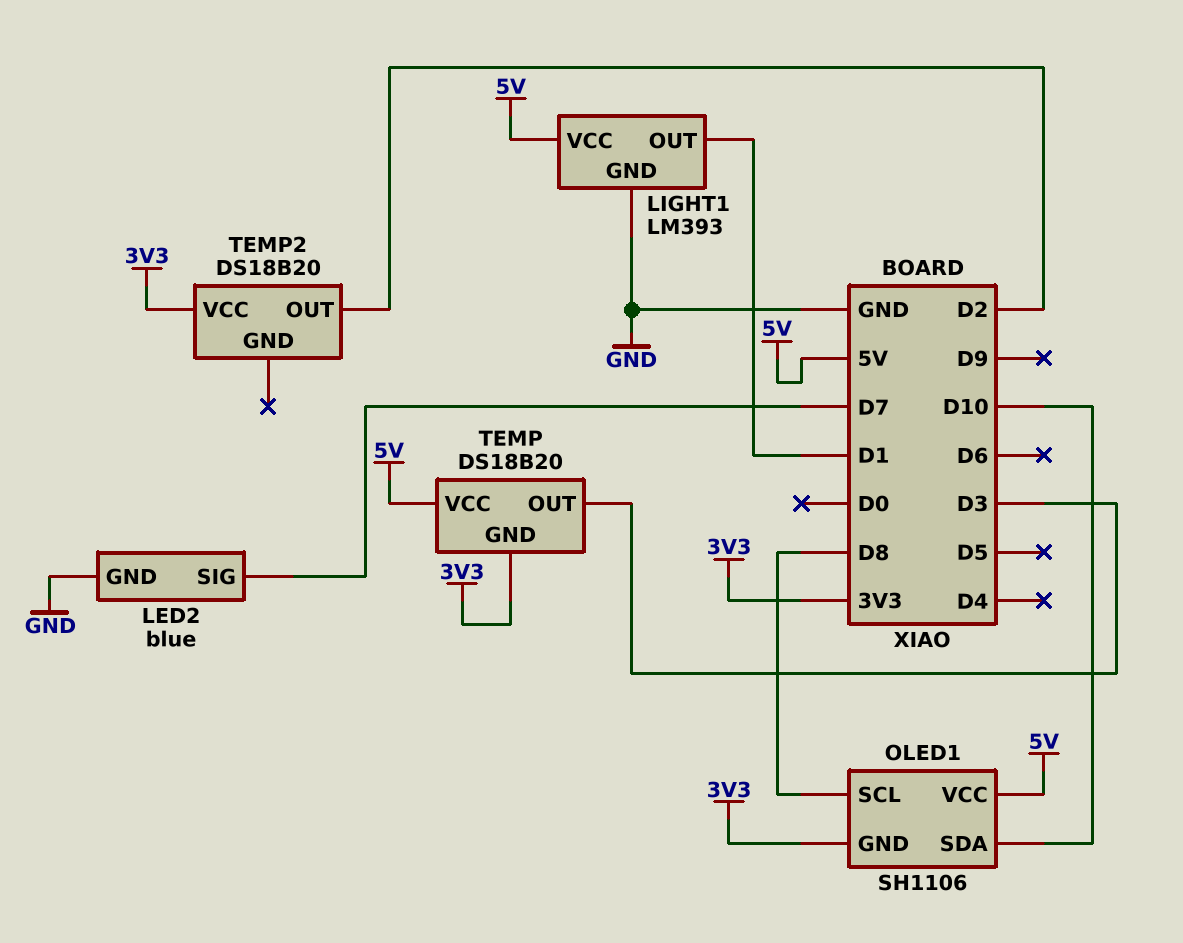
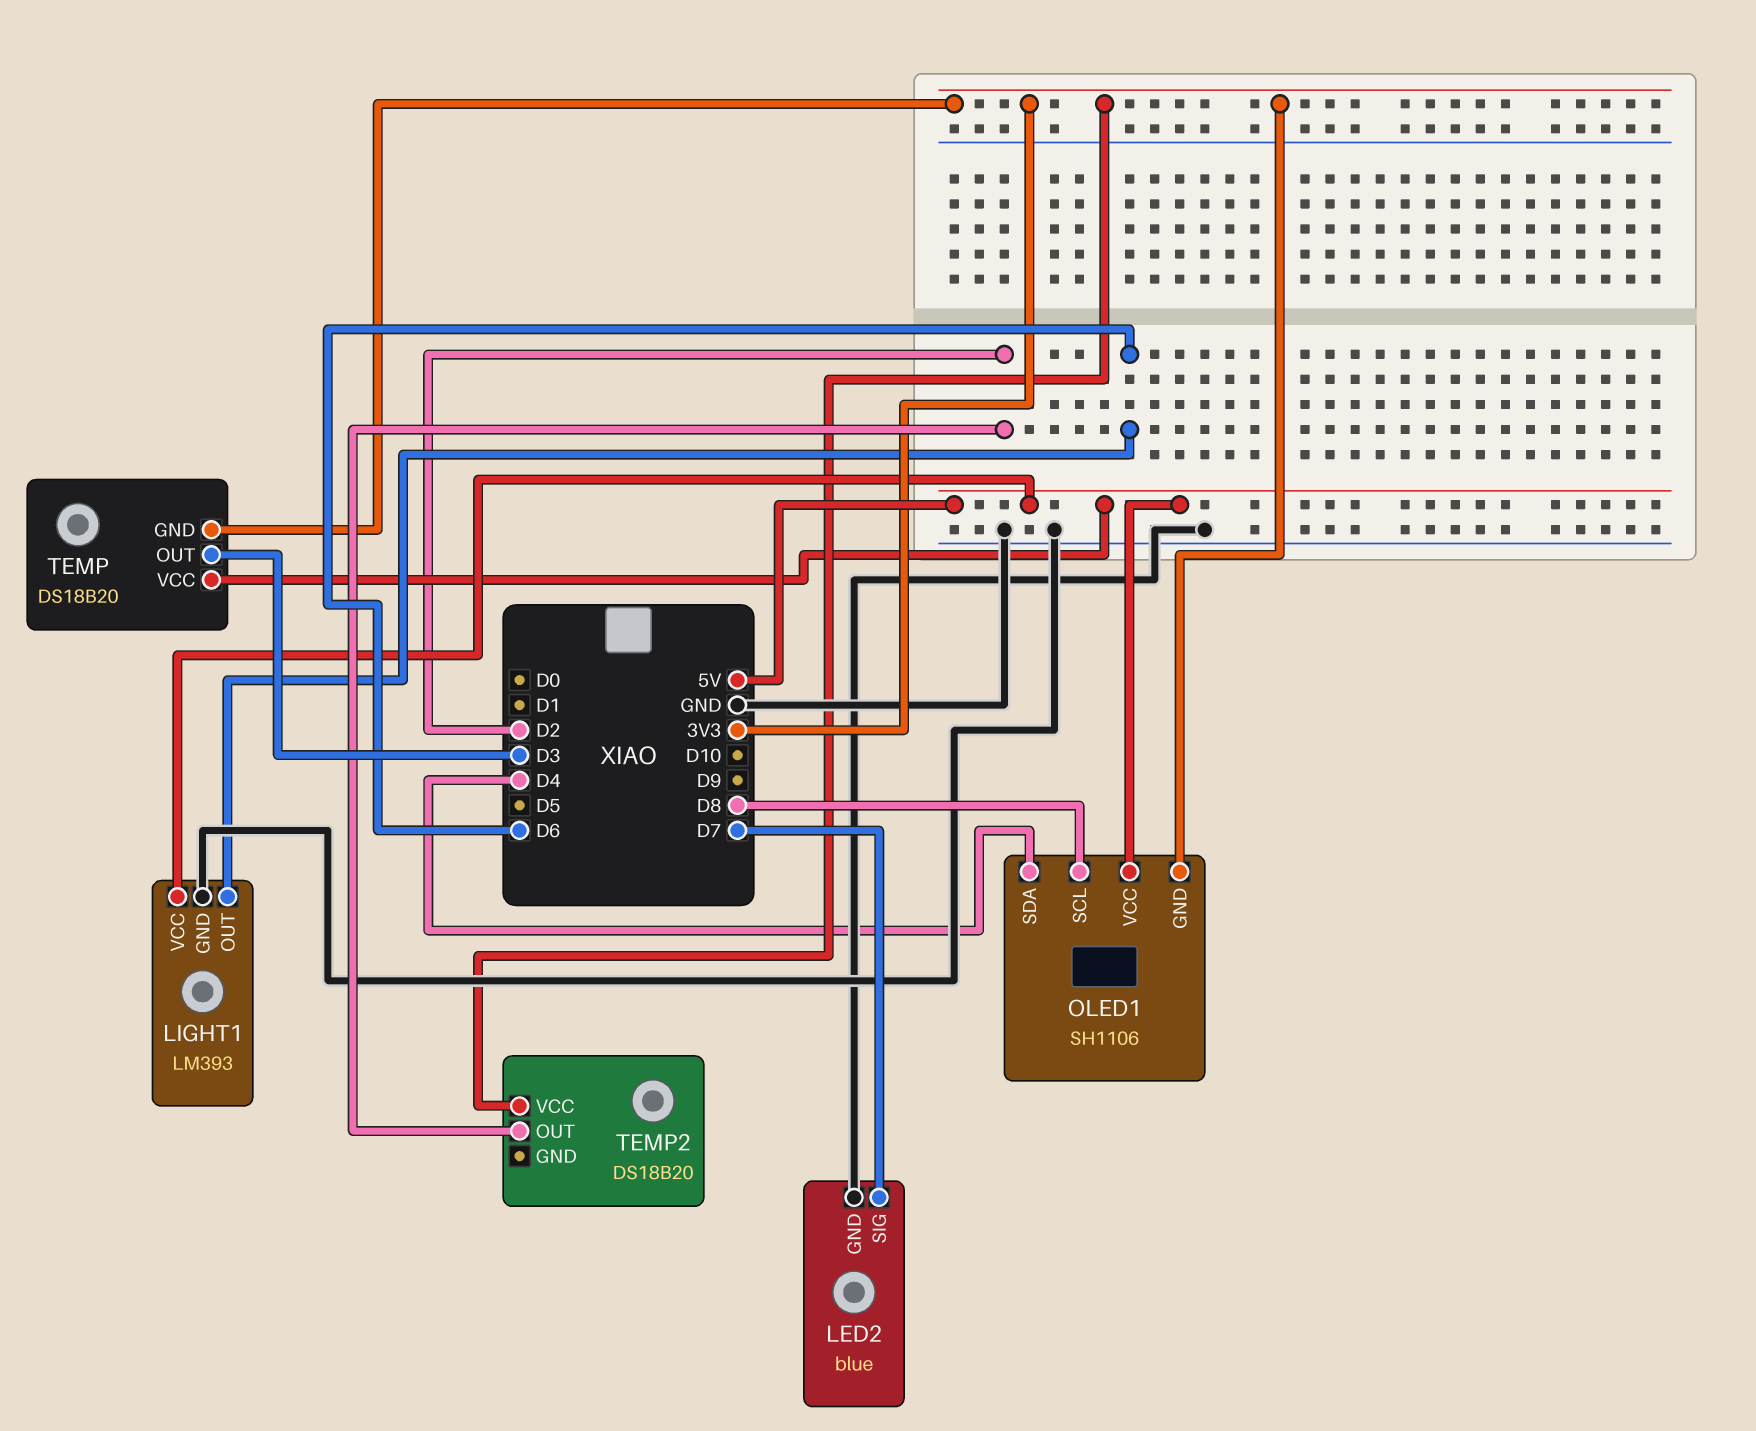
LIGHT1 pin OUT: D1 -> D6
OLED1 pin SDA: D10 -> D4

